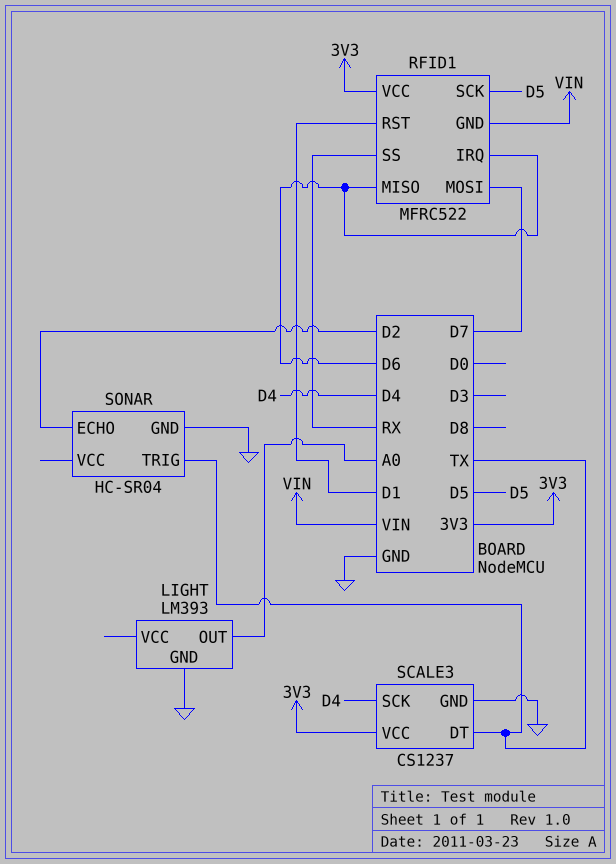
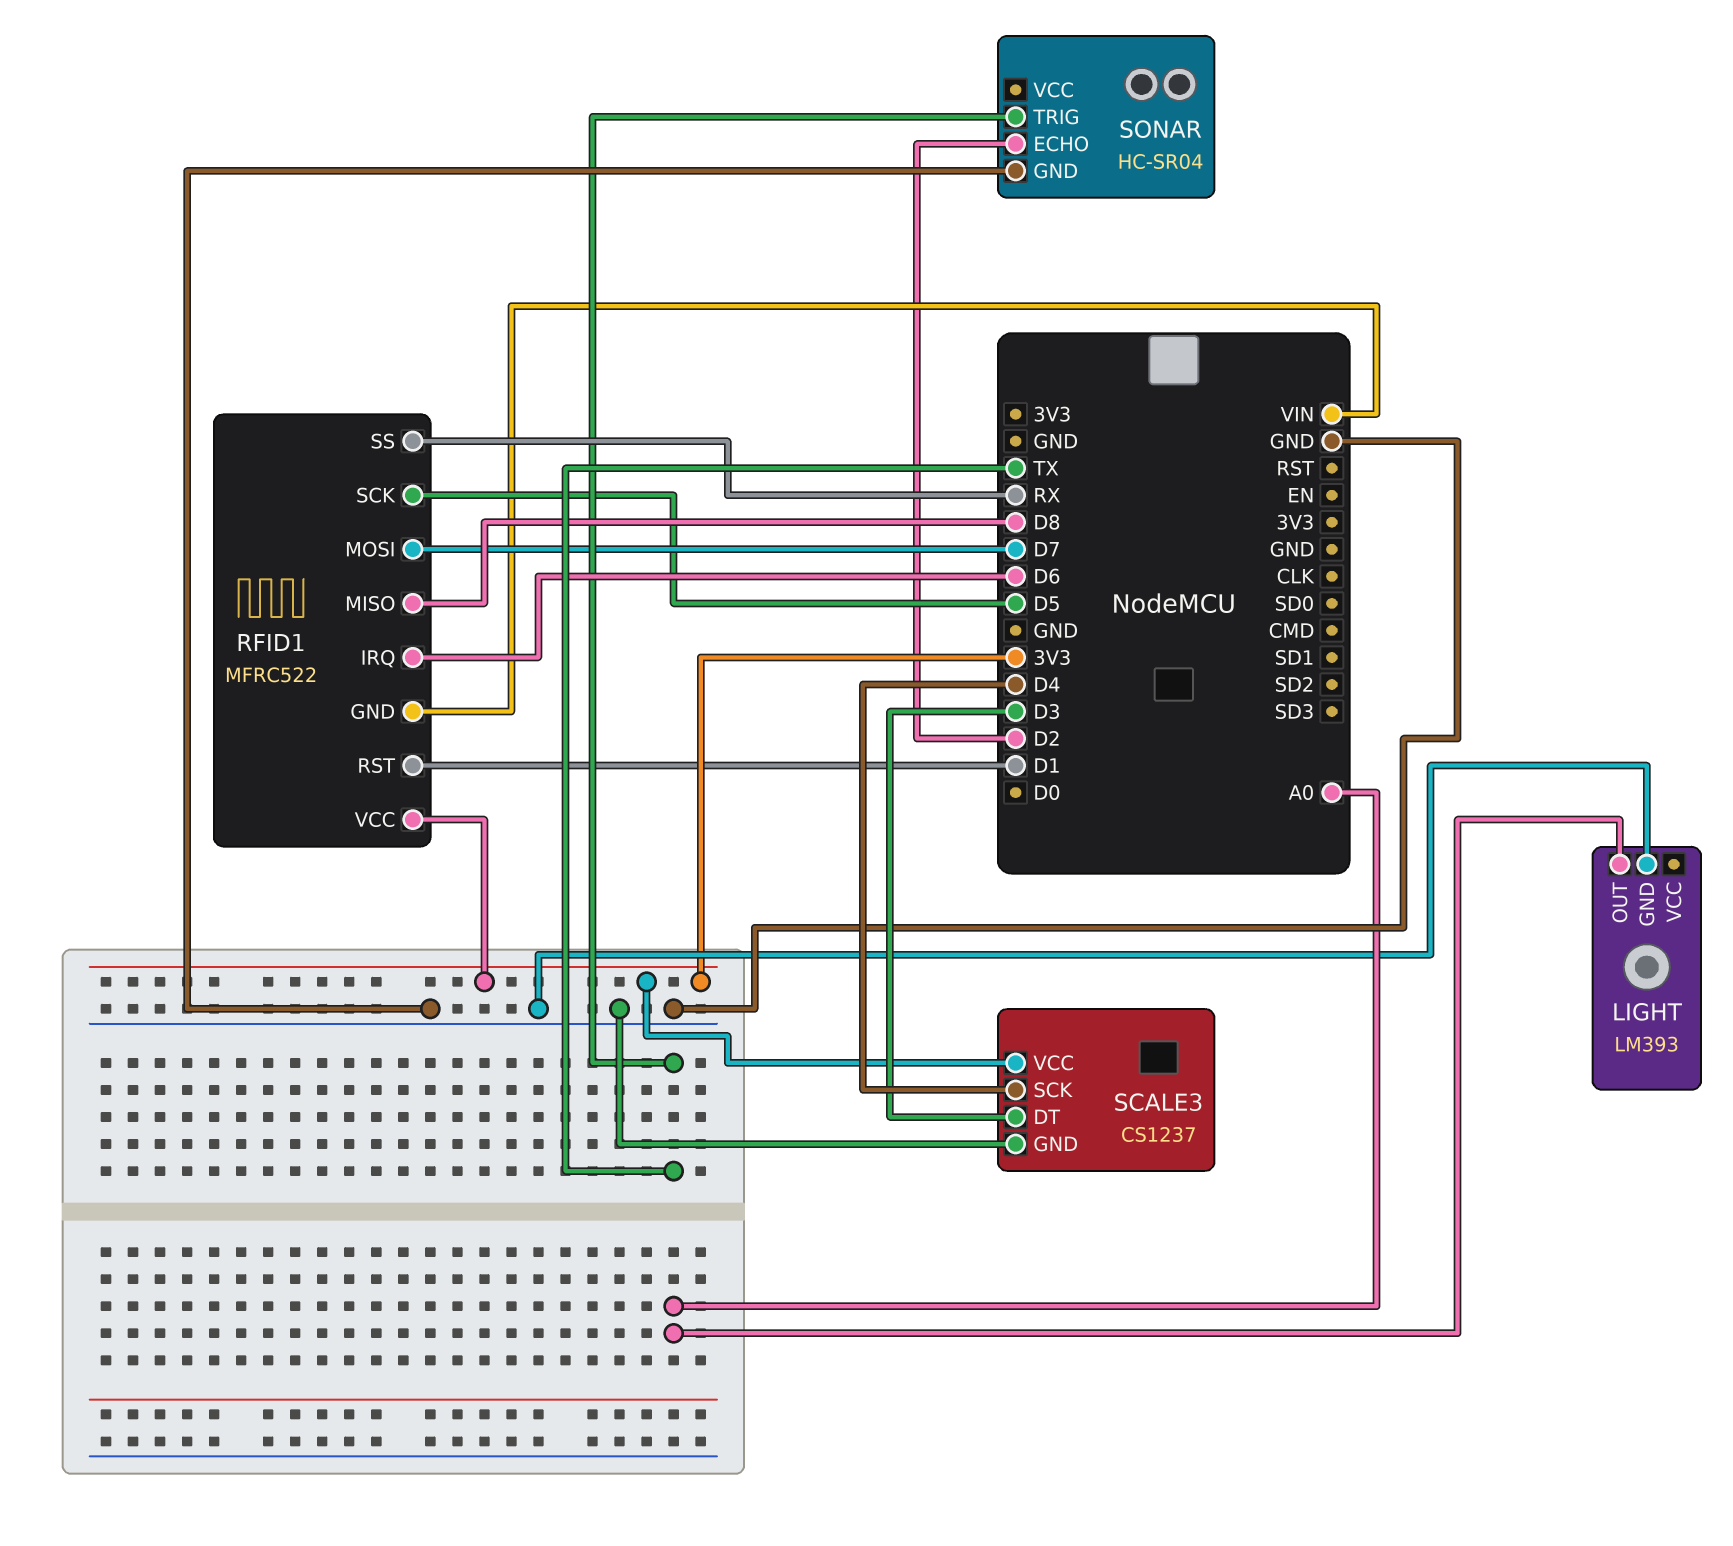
RFID1 pin MISO: D6 -> D8
SCALE3 pin DT: TX -> D3

